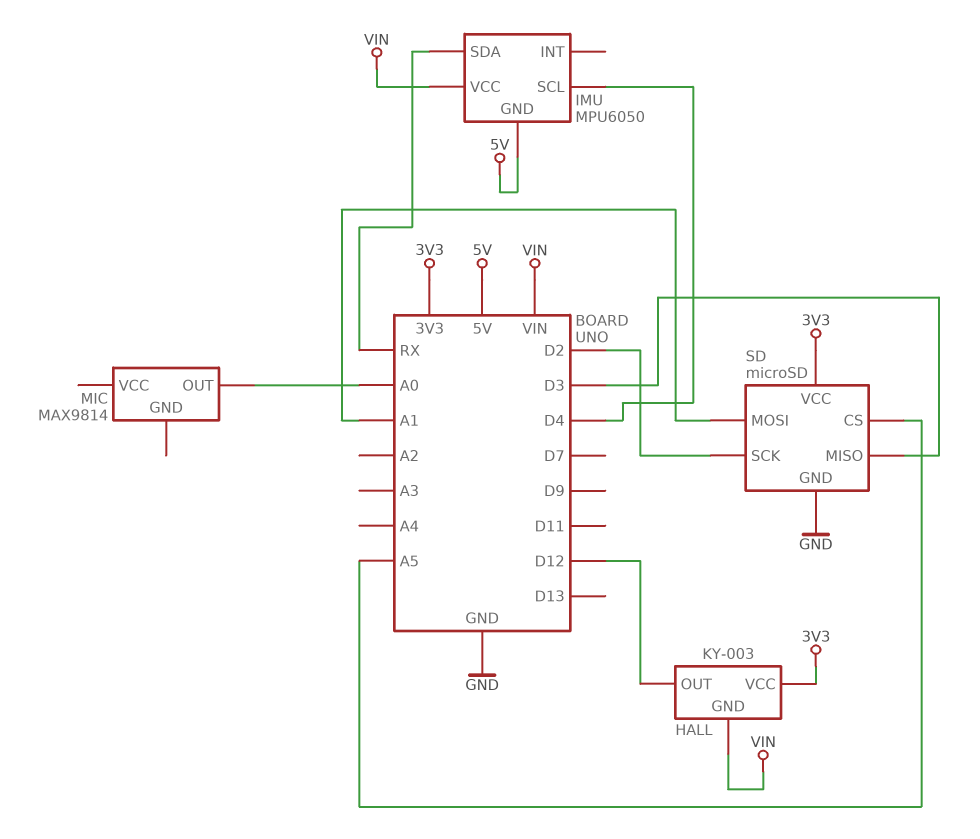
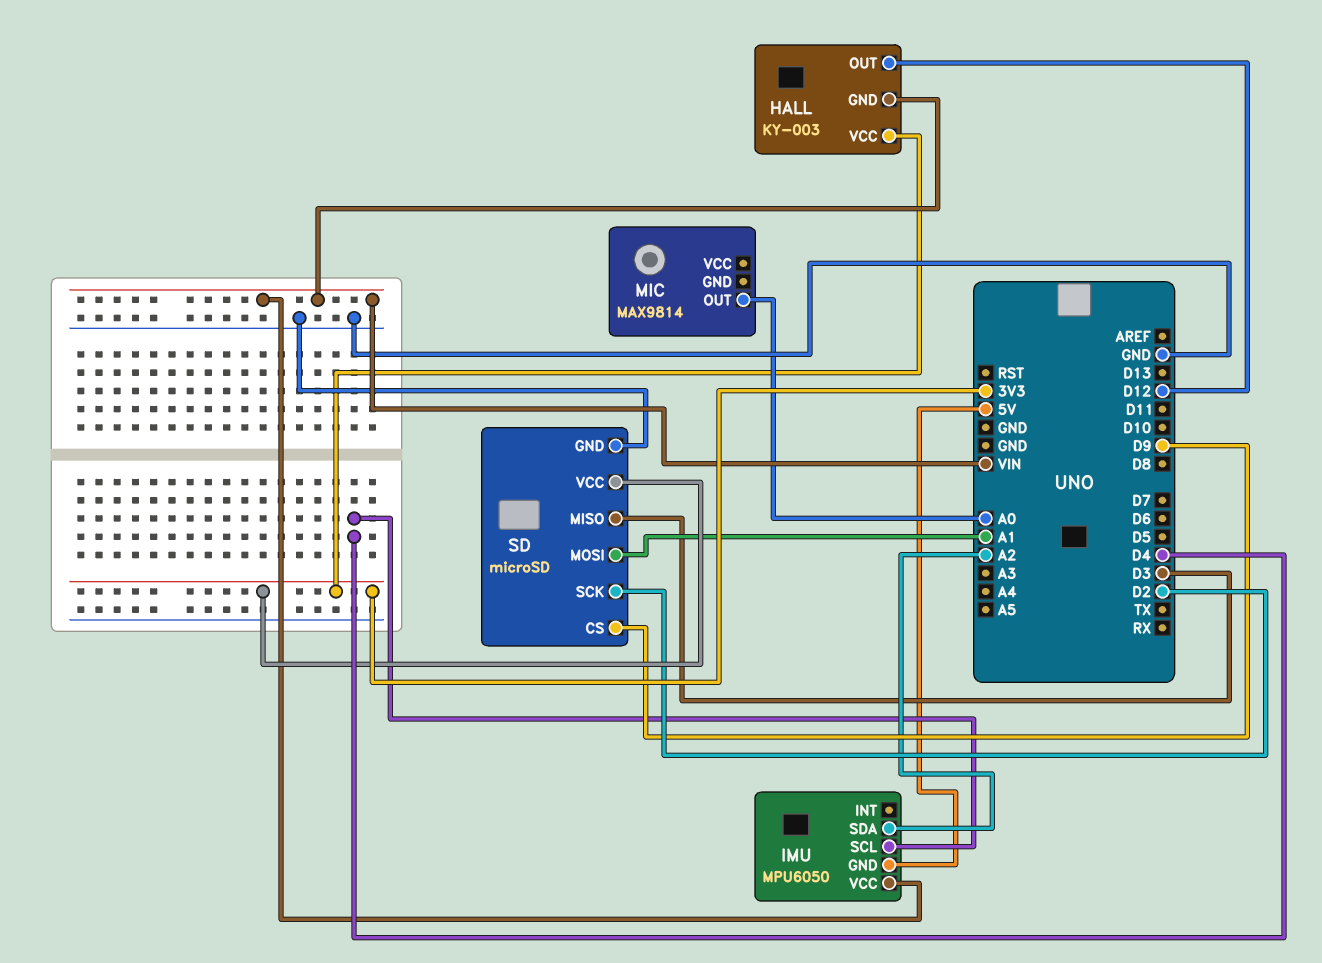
IMU pin SDA: RX -> A2
SD pin CS: A5 -> D9

